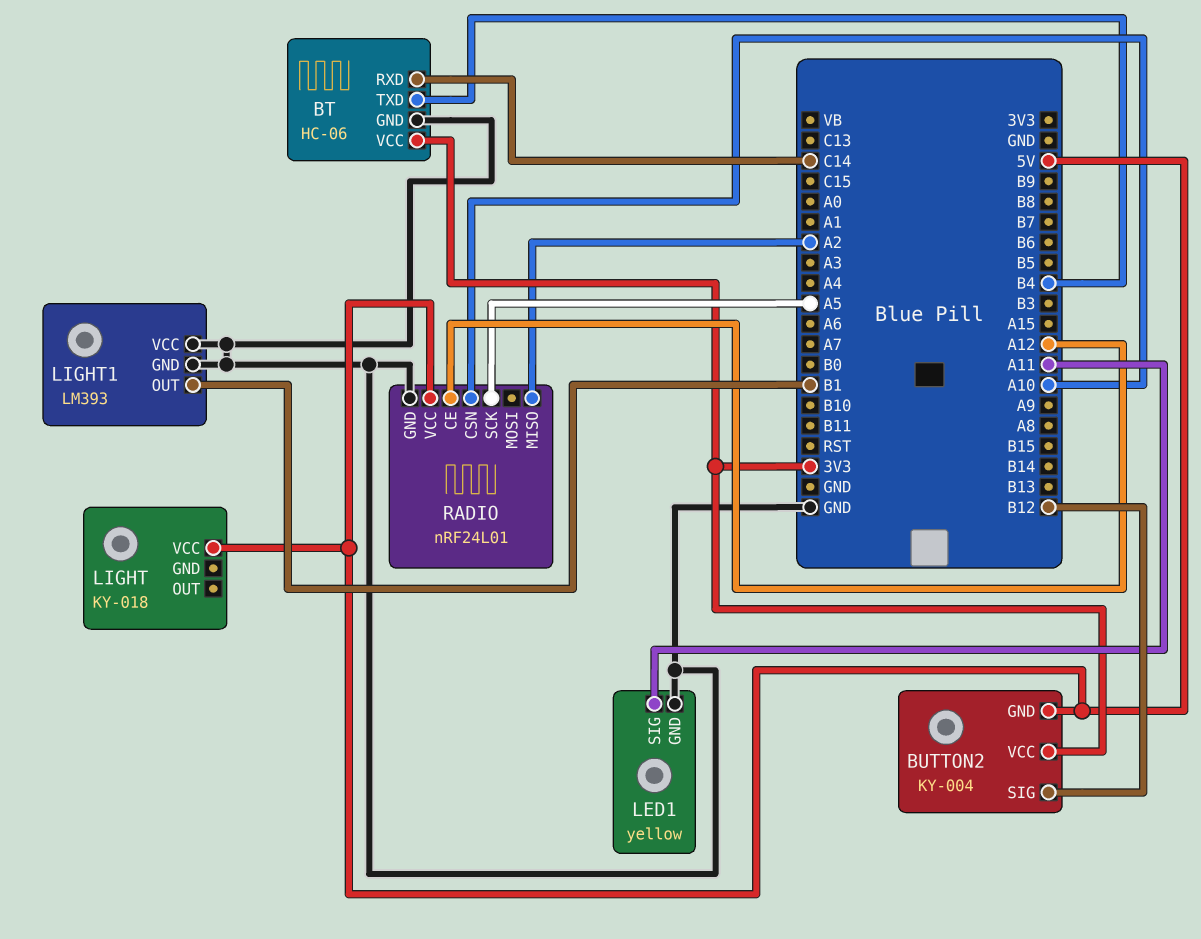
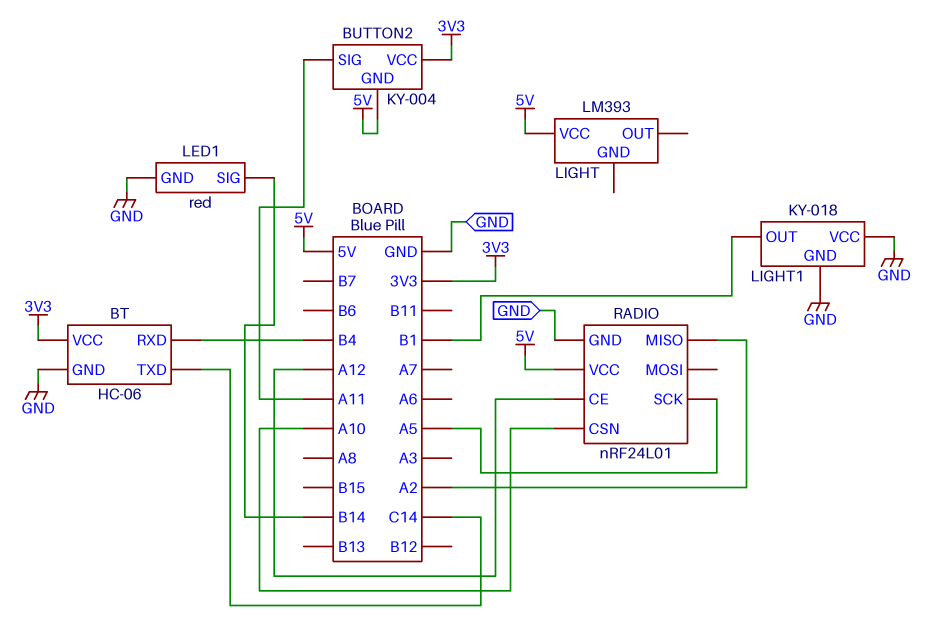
BT pin RXD: C14 -> B4
BT pin TXD: B4 -> C14
BUTTON2 pin SIG: B12 -> A11
LED1: yellow -> red
LED1 pin SIG: A11 -> B14
LIGHT: KY-018 -> LM393
LIGHT1: LM393 -> KY-018

